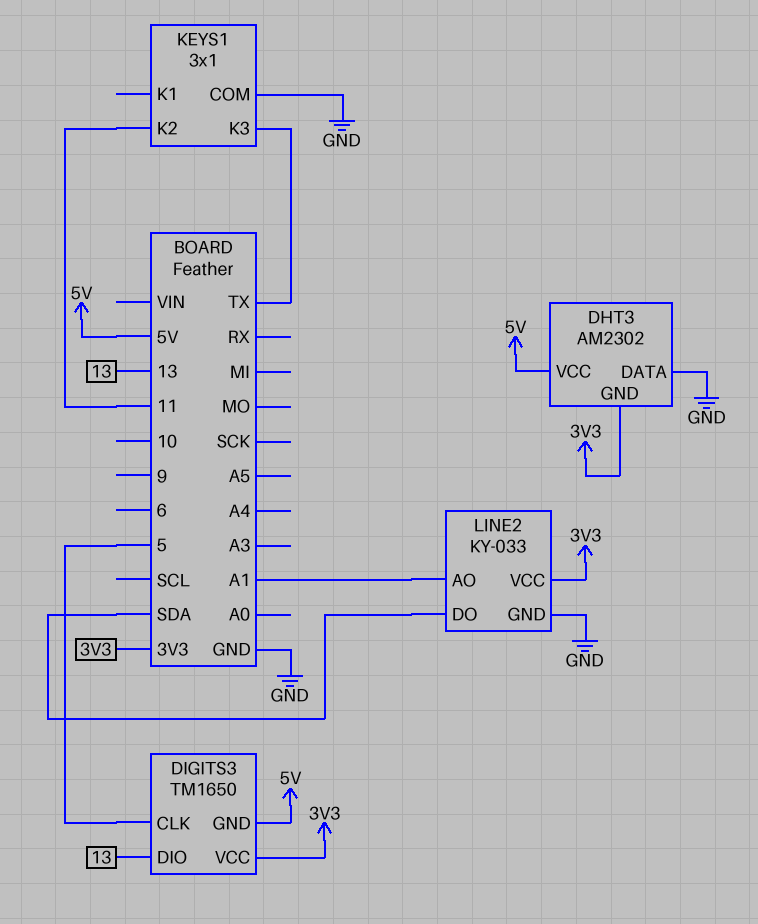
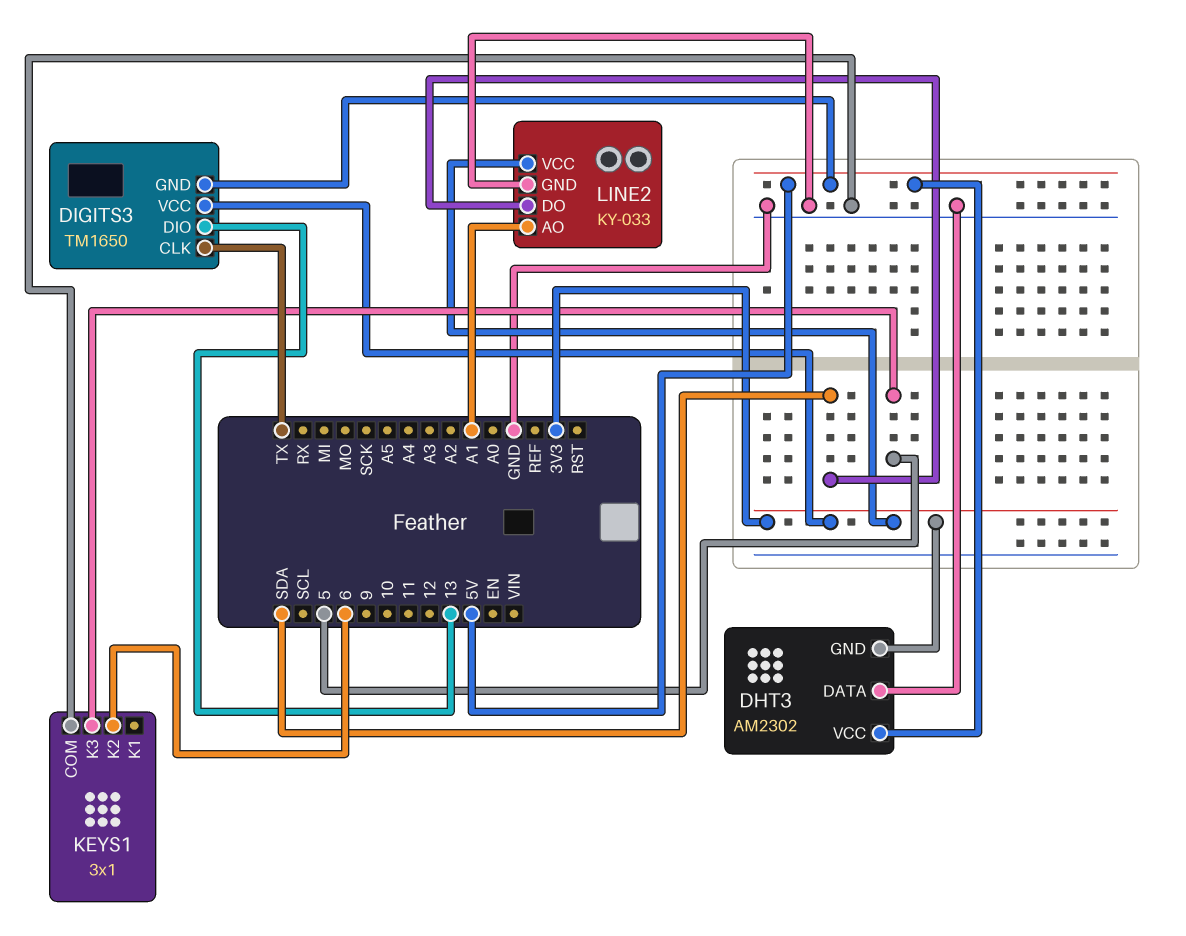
DIGITS3 pin CLK: 5 -> TX
KEYS1 pin K2: 11 -> 6
KEYS1 pin K3: TX -> 5

